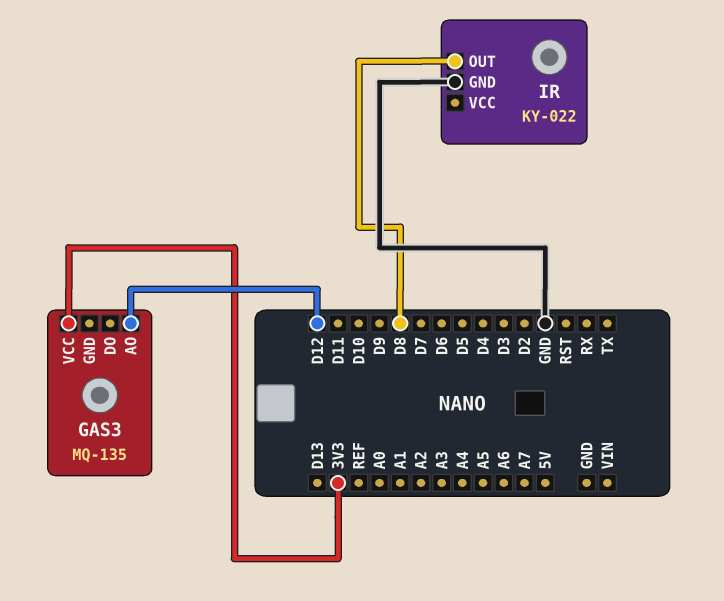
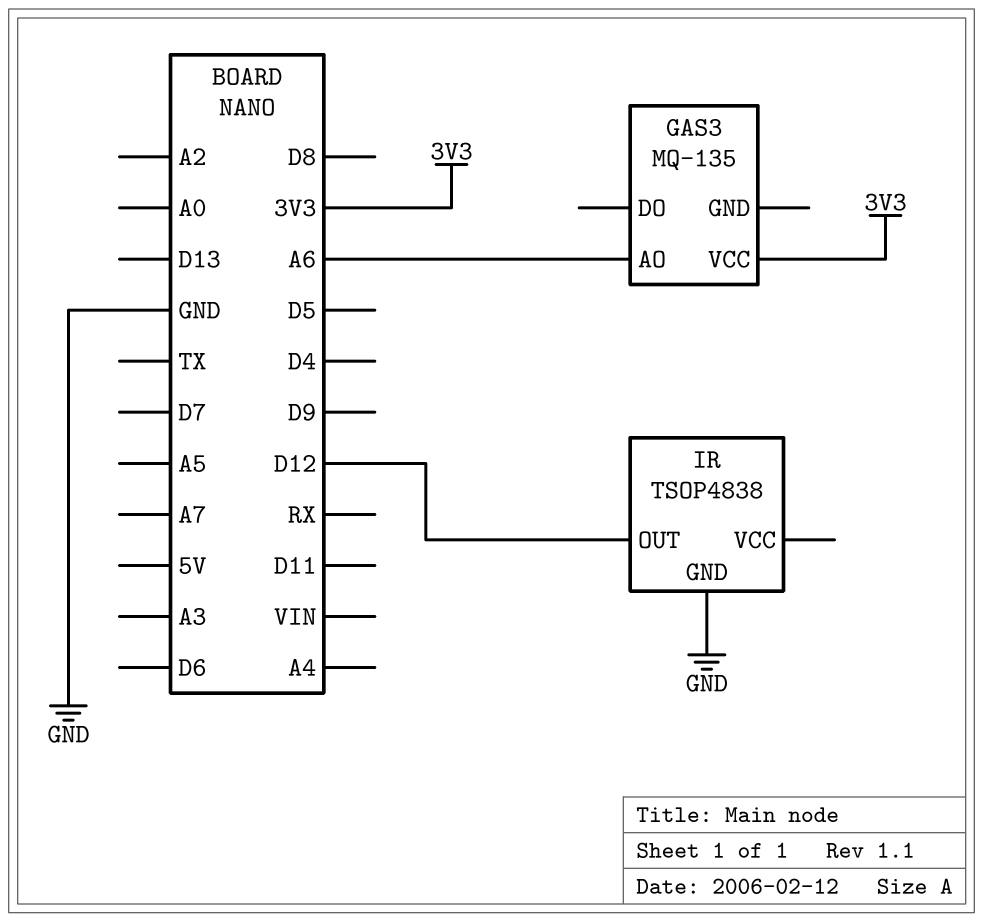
GAS3 pin AO: D12 -> A6
IR: KY-022 -> TSOP4838
IR pin OUT: D8 -> D12

